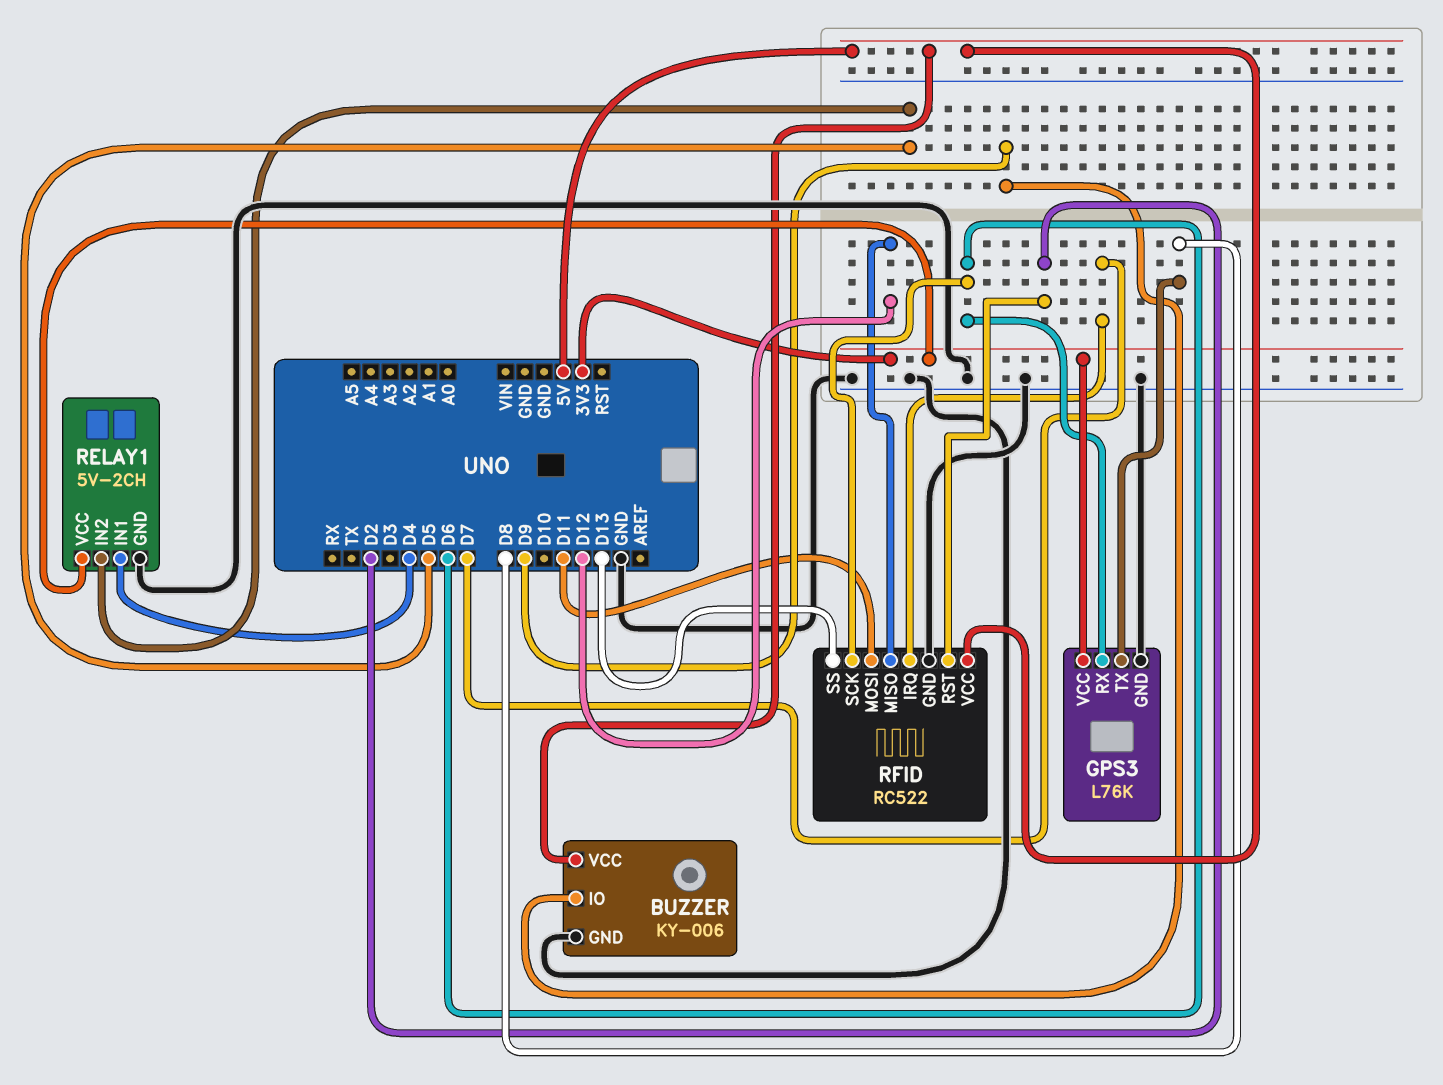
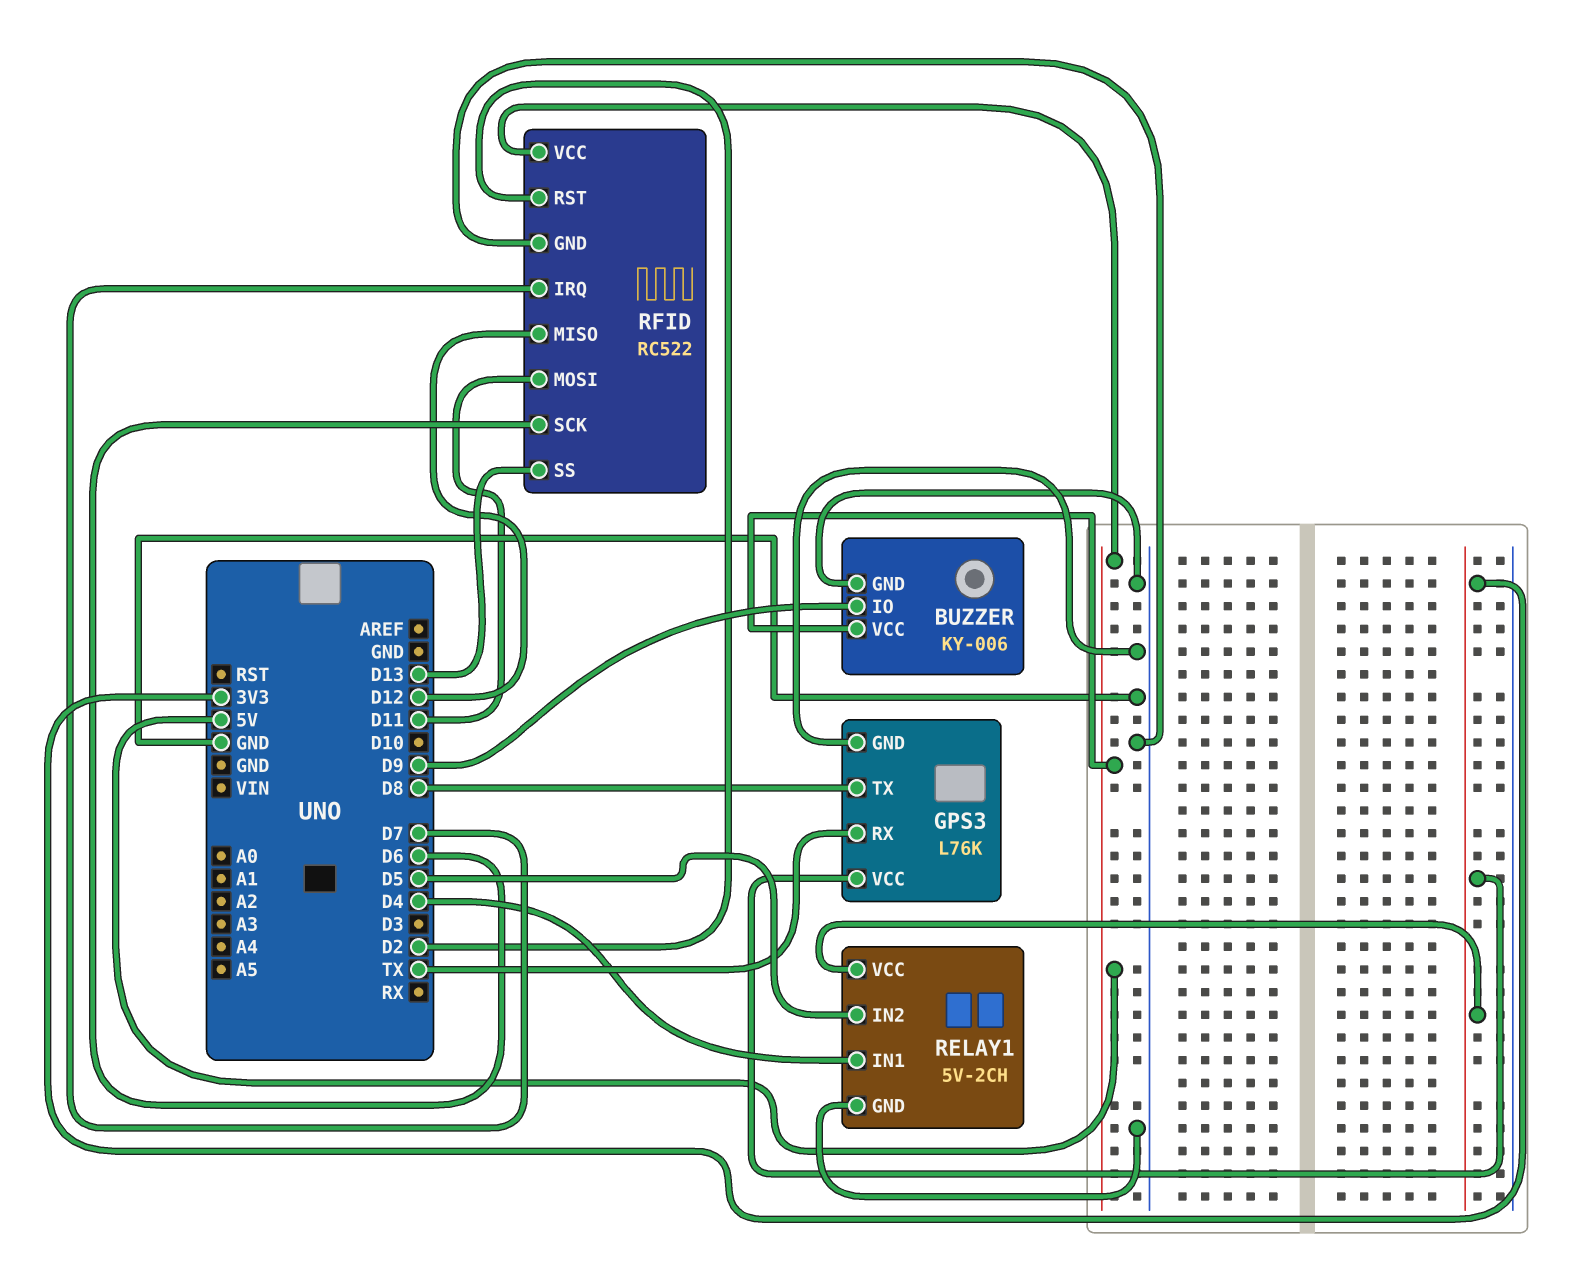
GPS3 pin RX: D6 -> TX

